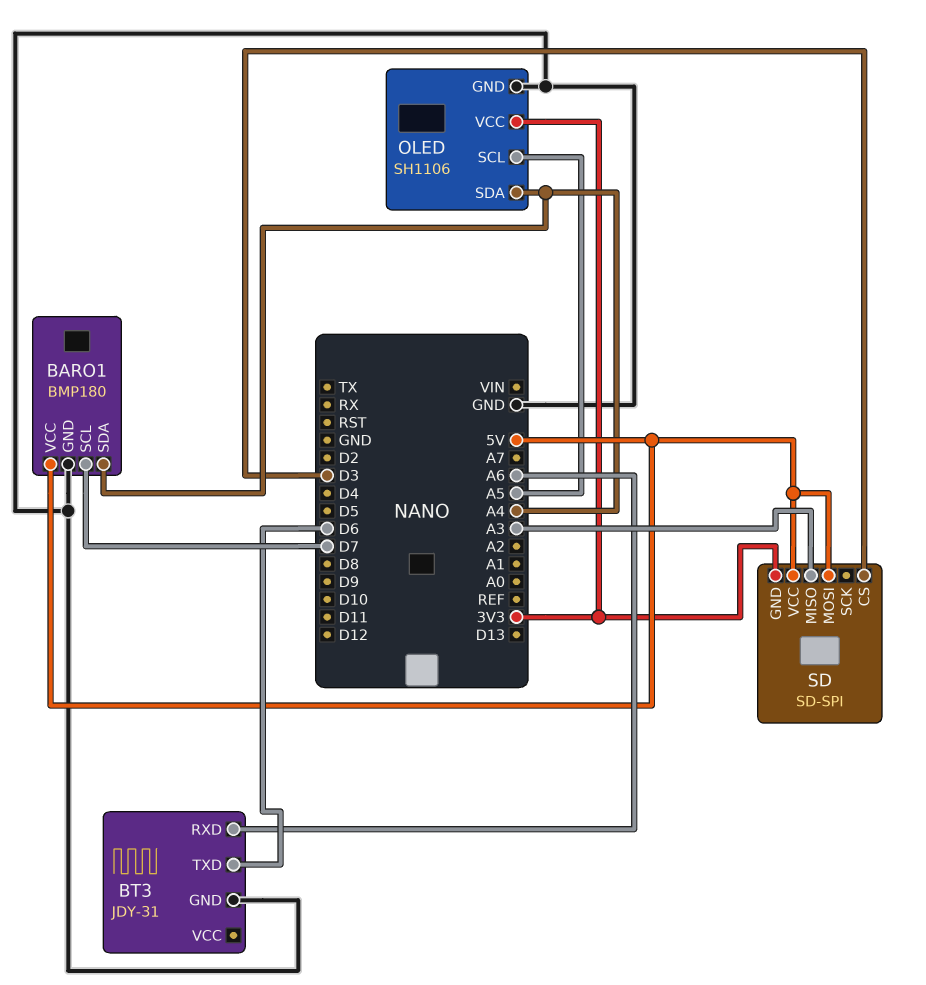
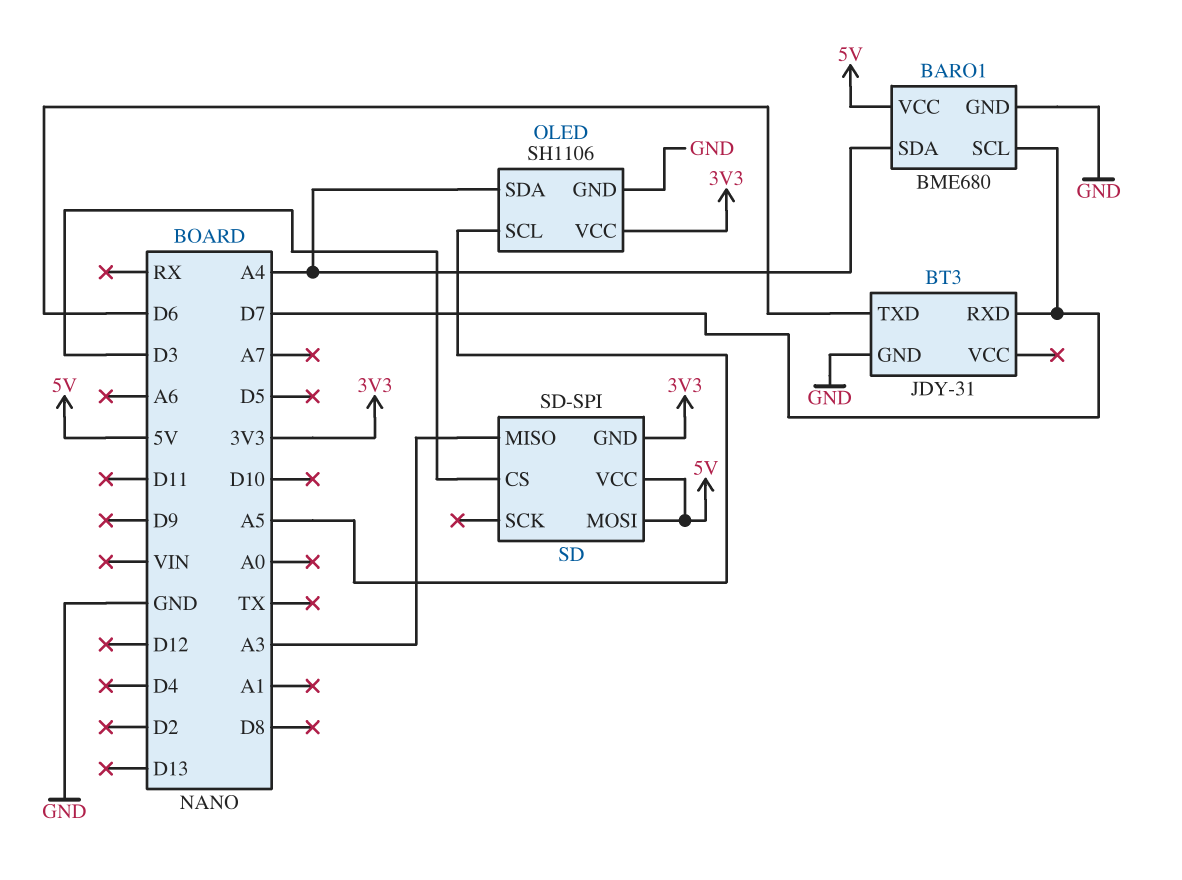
BARO1: BMP180 -> BME680
BT3 pin RXD: A6 -> D7

